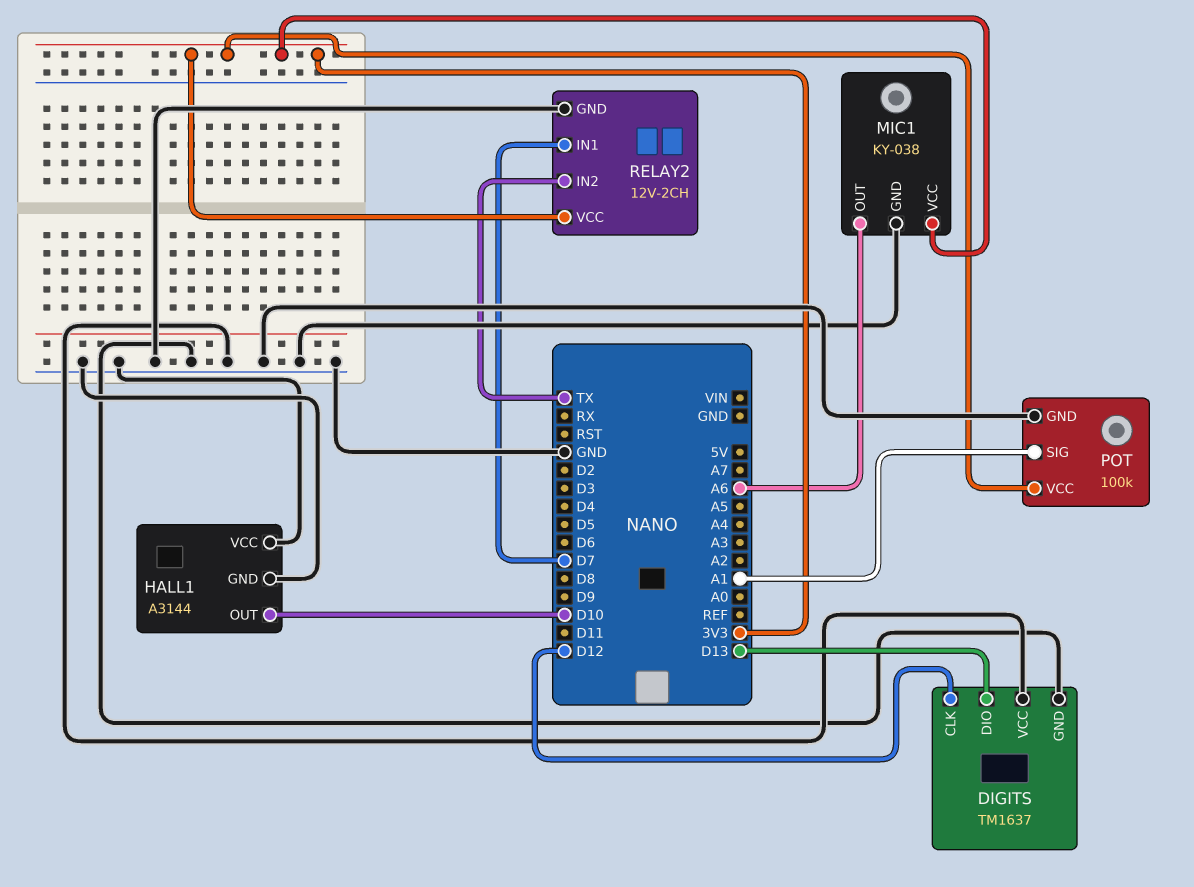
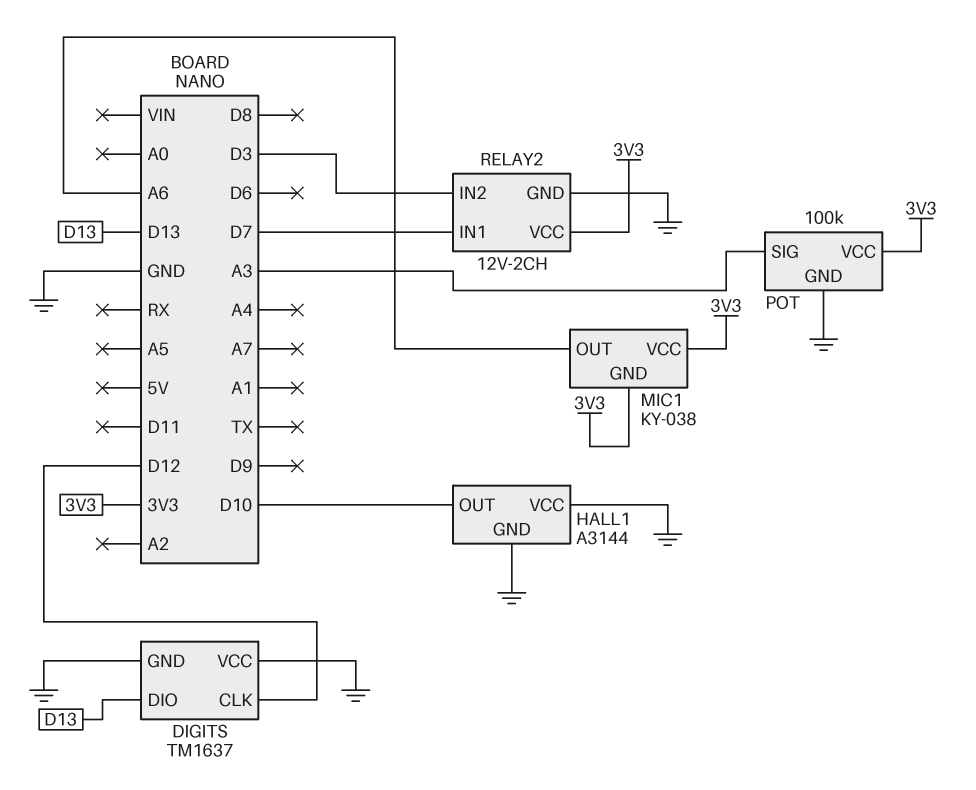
MIC1 pin GND: GND -> 3V3
POT pin SIG: A1 -> A3
RELAY2 pin IN2: TX -> D3

